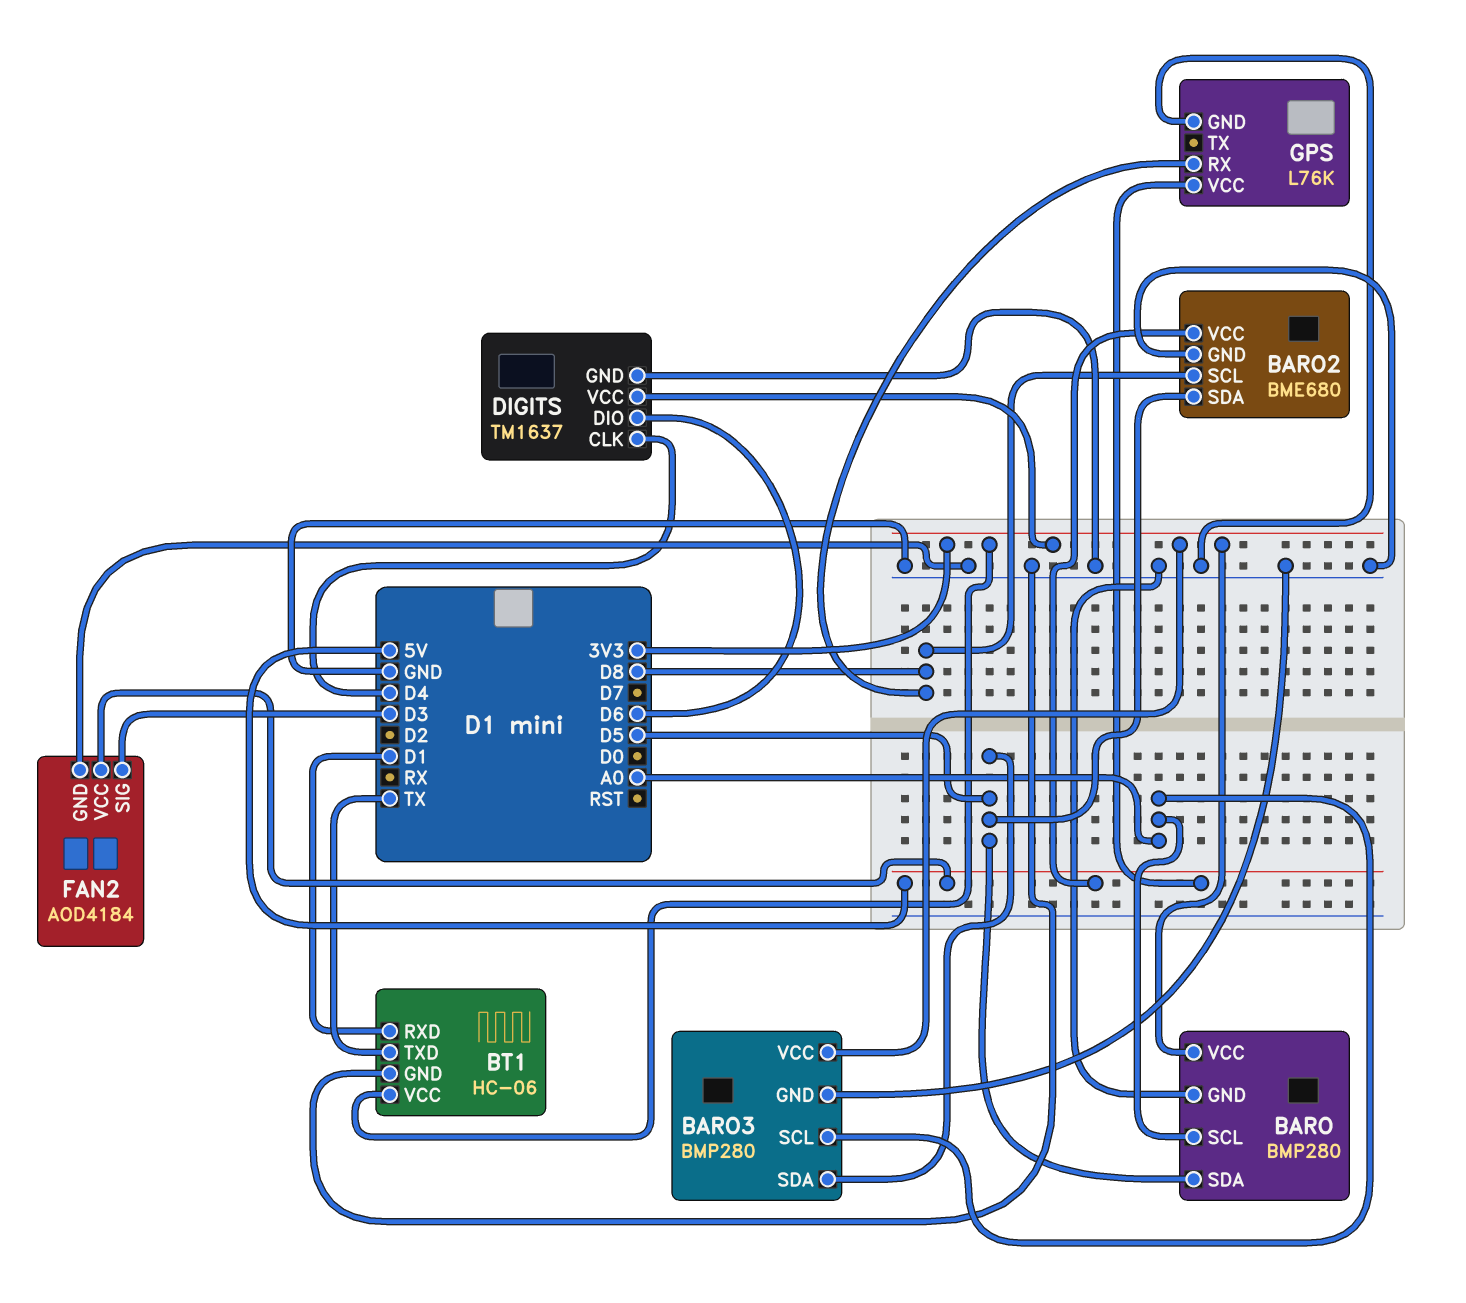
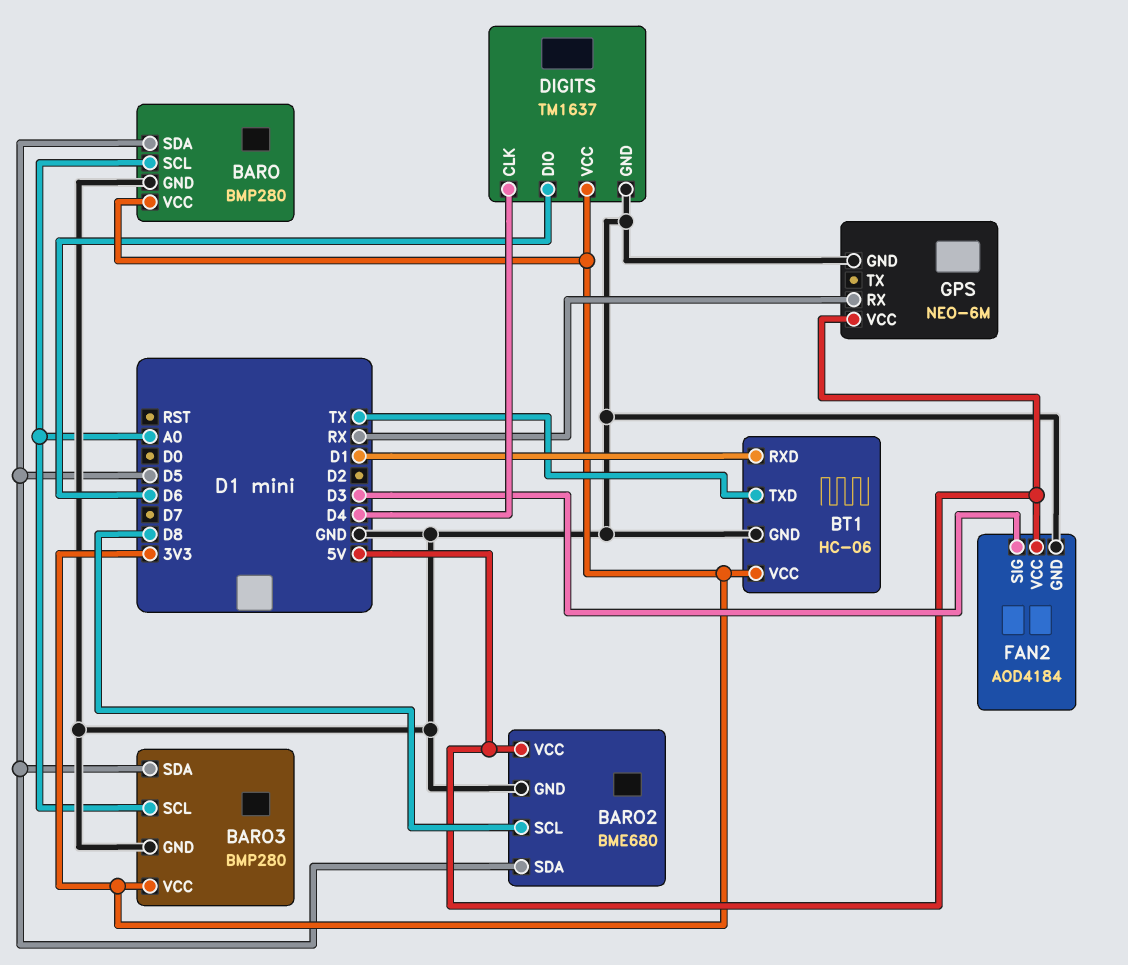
GPS: L76K -> NEO-6M
GPS pin RX: D8 -> RX

